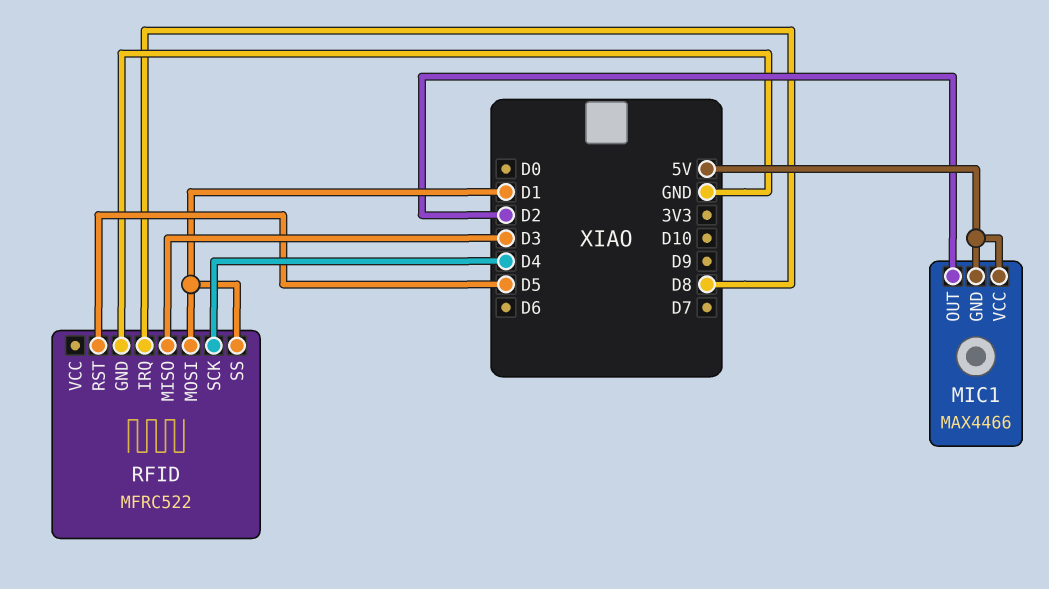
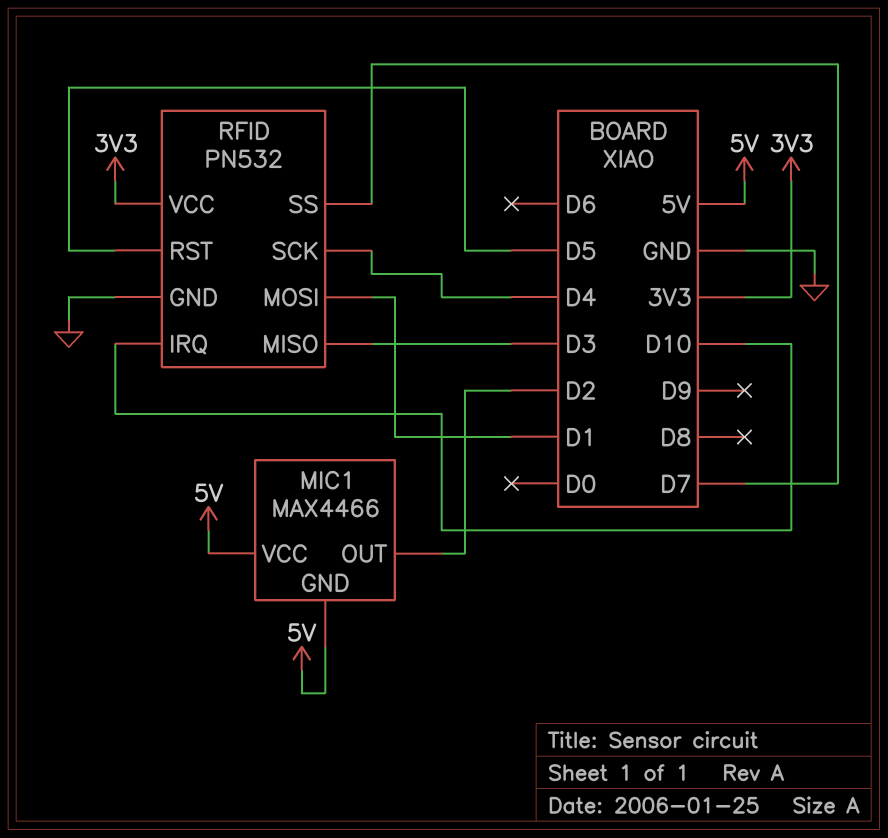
RFID: MFRC522 -> PN532
RFID pin IRQ: D8 -> D10
RFID pin SS: D1 -> D7
RFID pin VCC: none -> 3V3

